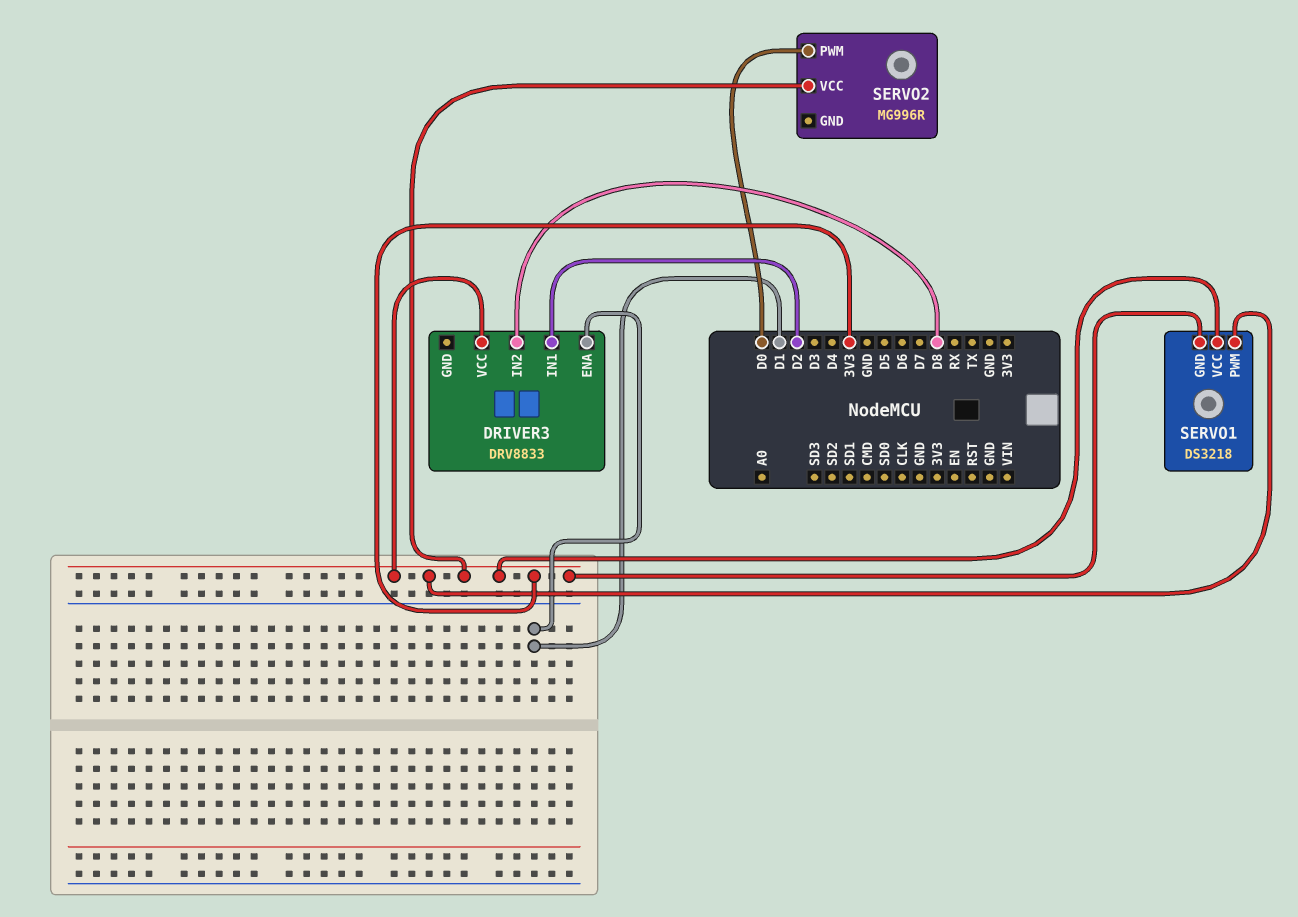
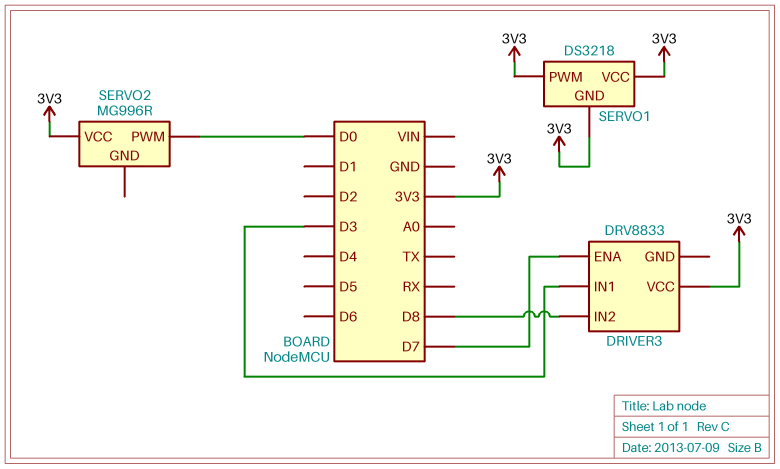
DRIVER3 pin ENA: D1 -> D7
DRIVER3 pin IN1: D2 -> D3

